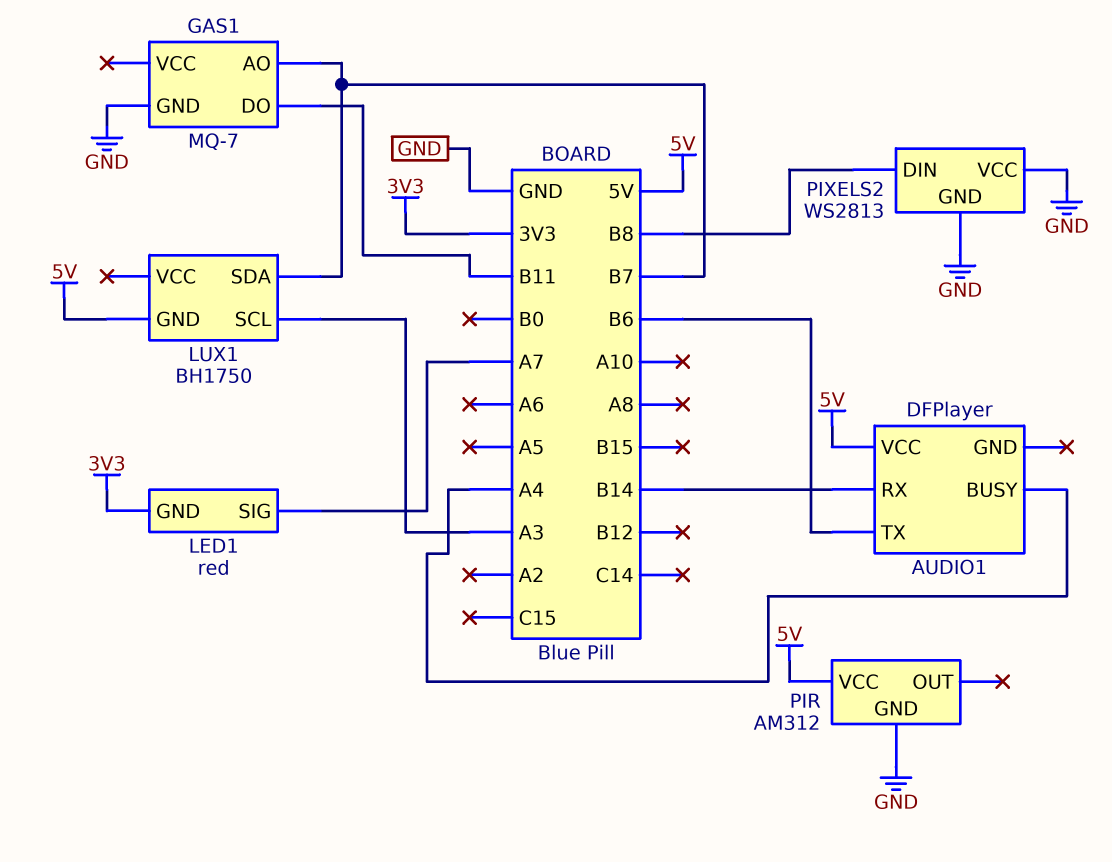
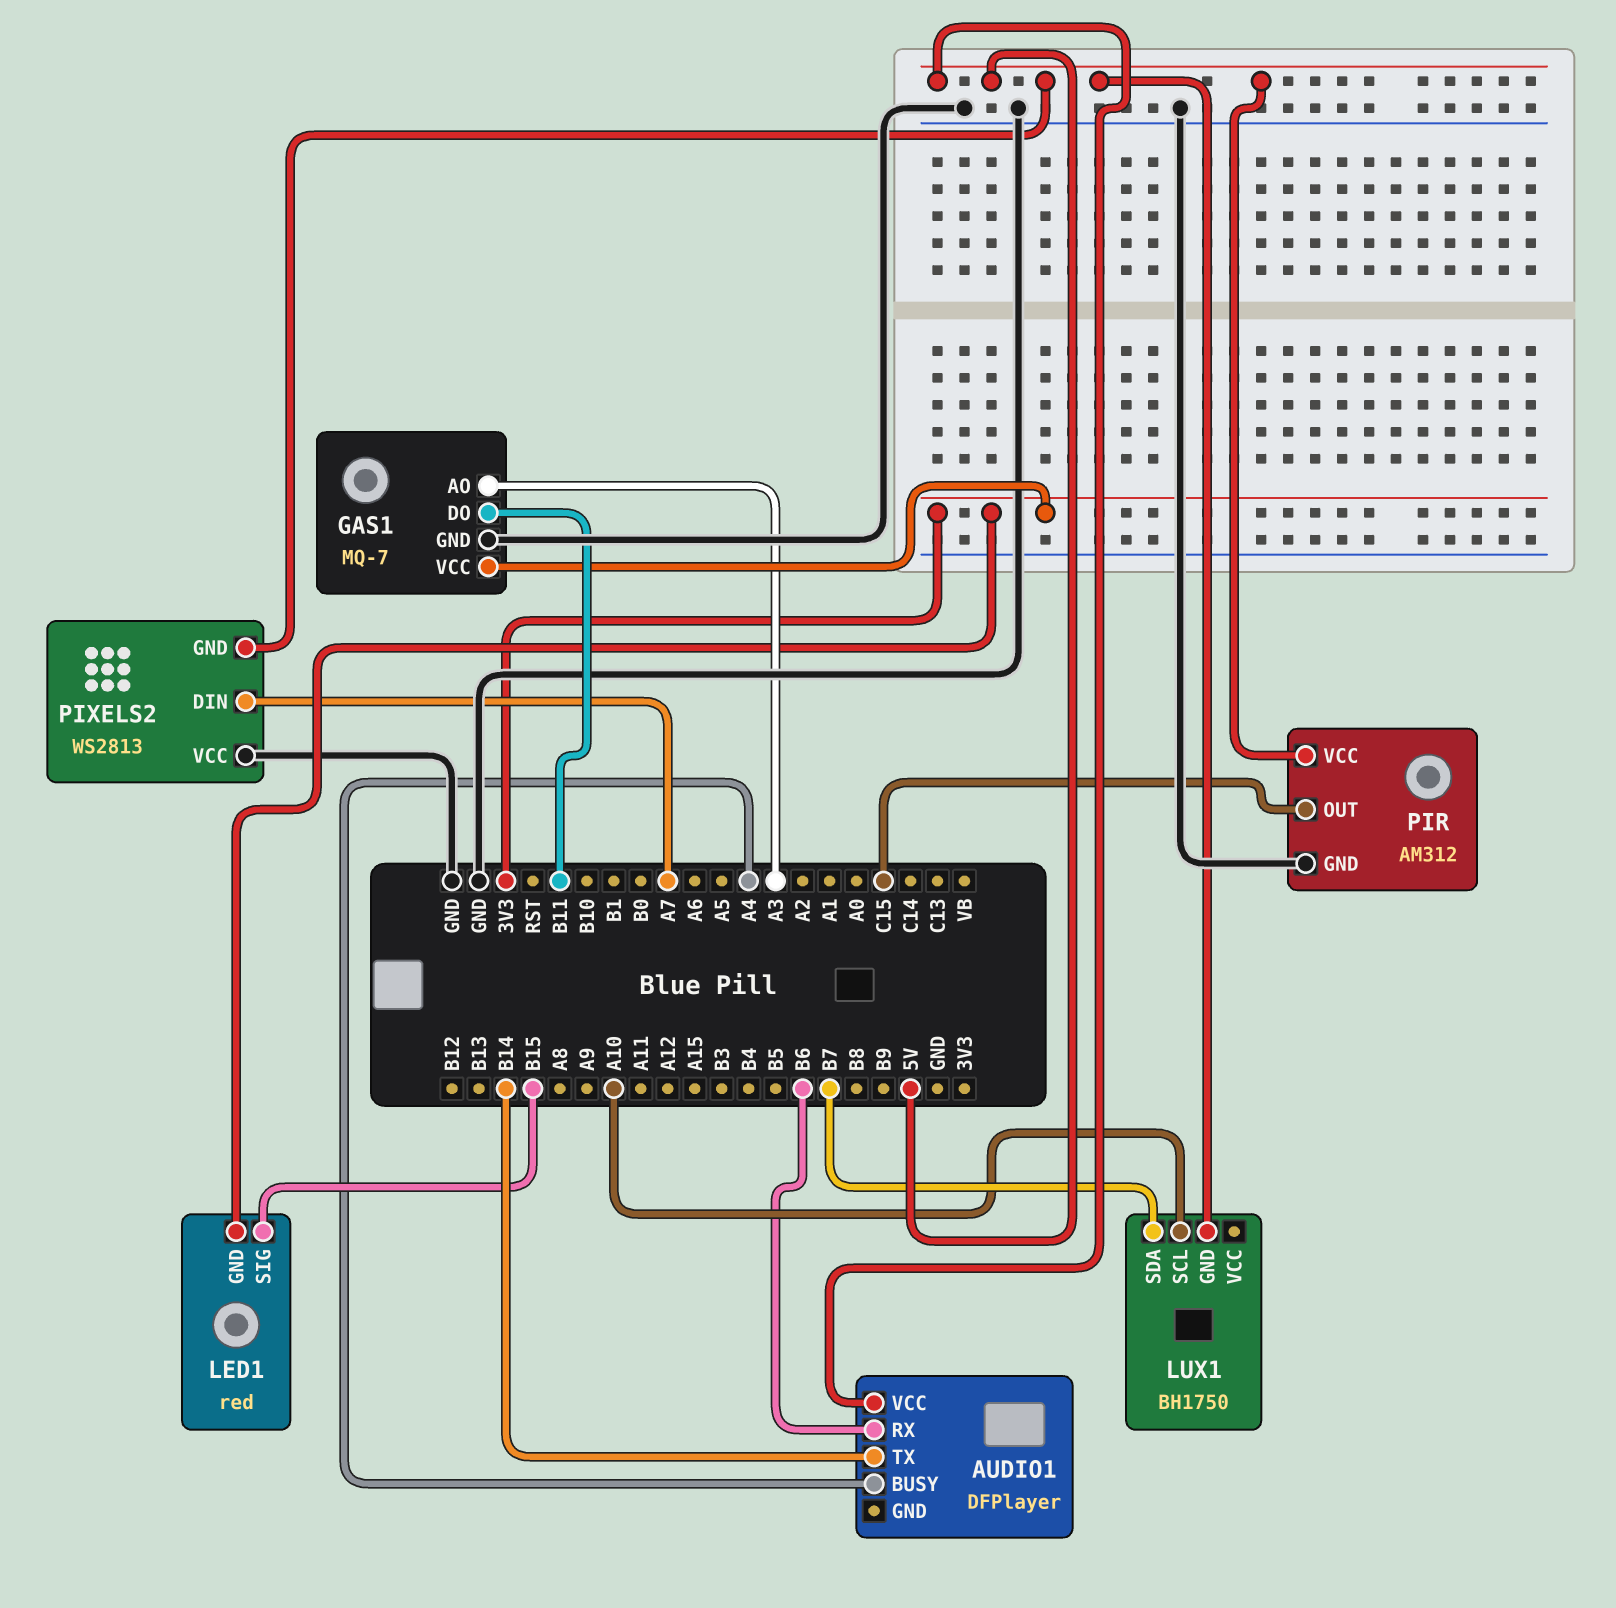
AUDIO1 pin RX: B14 -> B6
AUDIO1 pin TX: B6 -> B14
GAS1 pin AO: B7 -> A3
GAS1 pin VCC: none -> 3V3
LED1 pin SIG: A7 -> B15
LUX1 pin SCL: A3 -> A10
PIR pin OUT: none -> C15
PIXELS2 pin DIN: B8 -> A7
PIXELS2 pin GND: GND -> 5V

